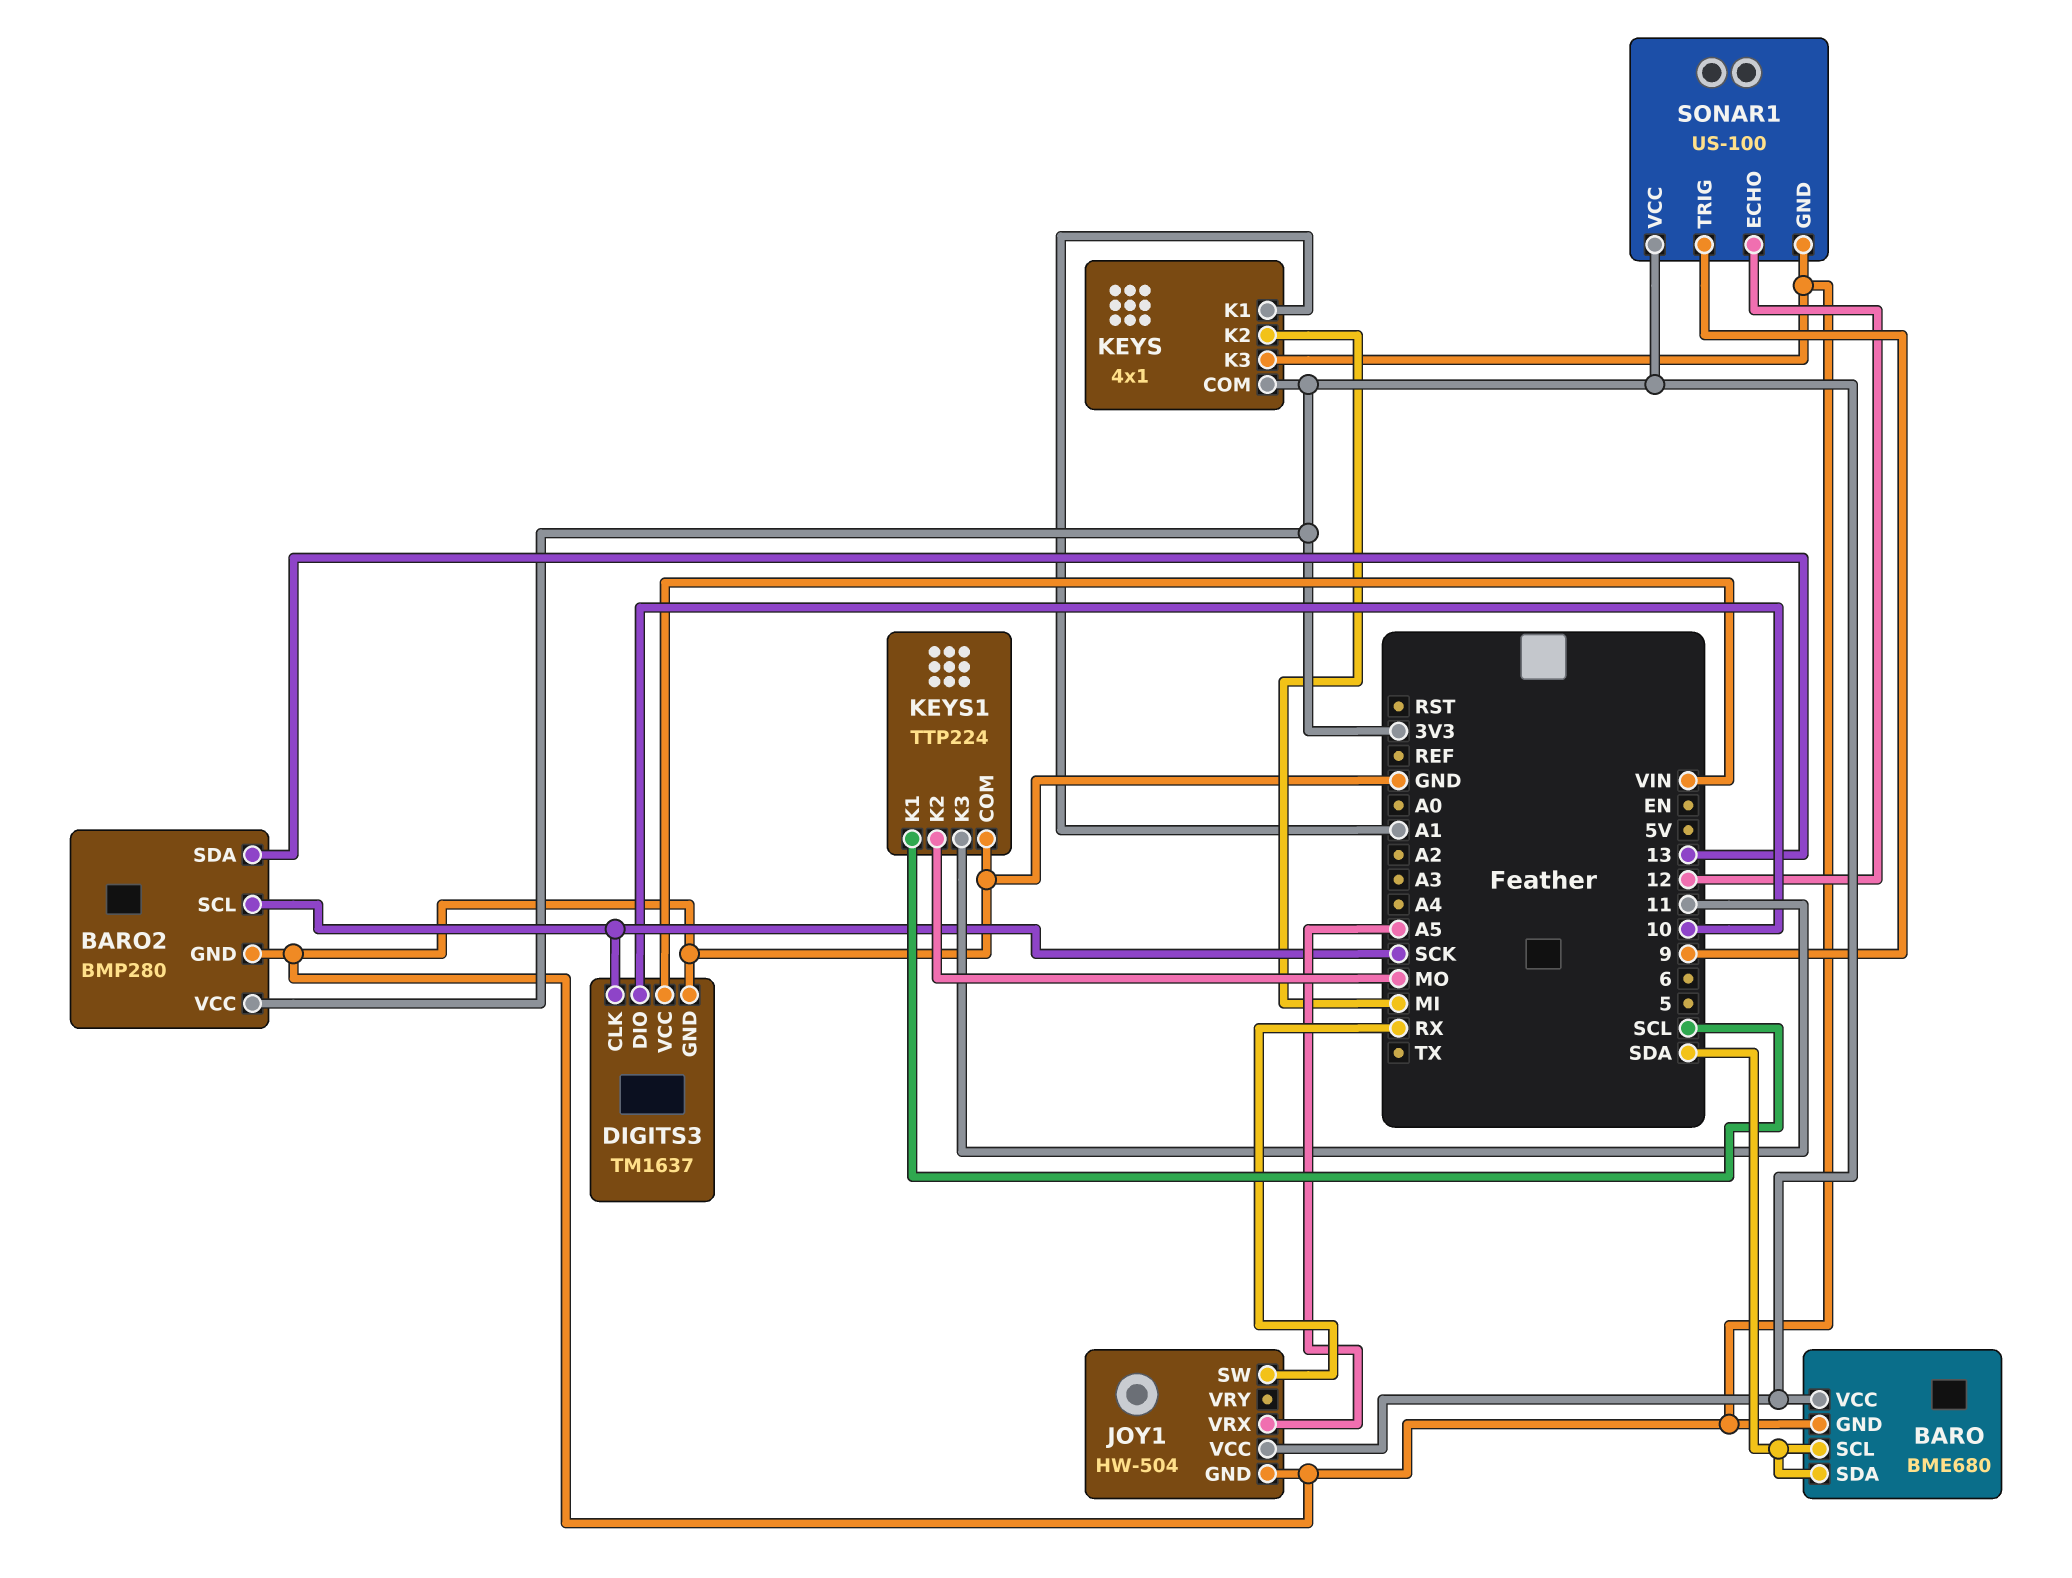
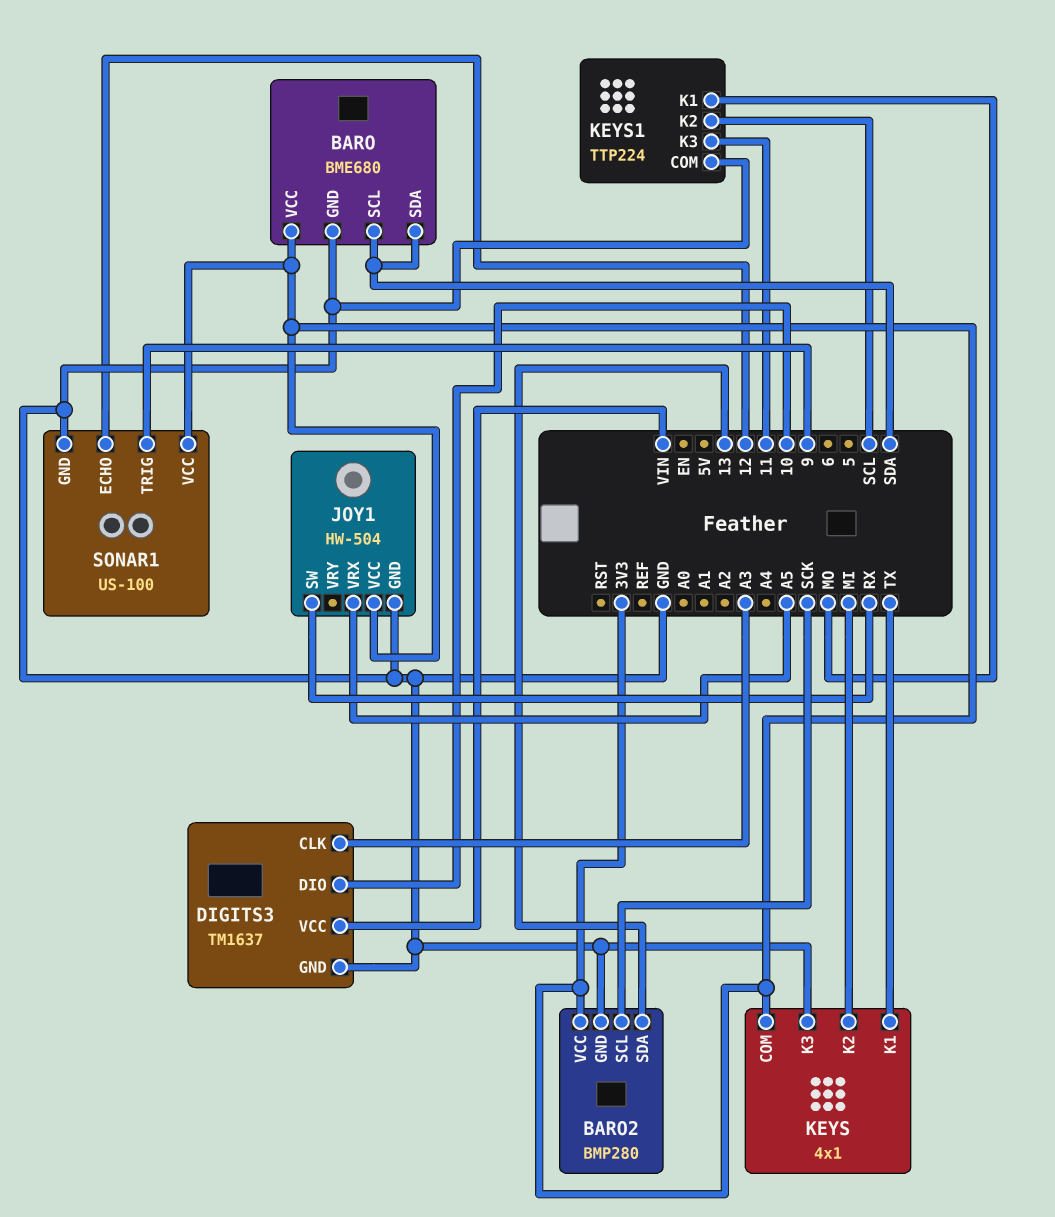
DIGITS3 pin CLK: SCK -> A3
KEYS pin K1: A1 -> TX
KEYS1 pin K1: SCL -> MO
KEYS1 pin K2: MO -> SCL

